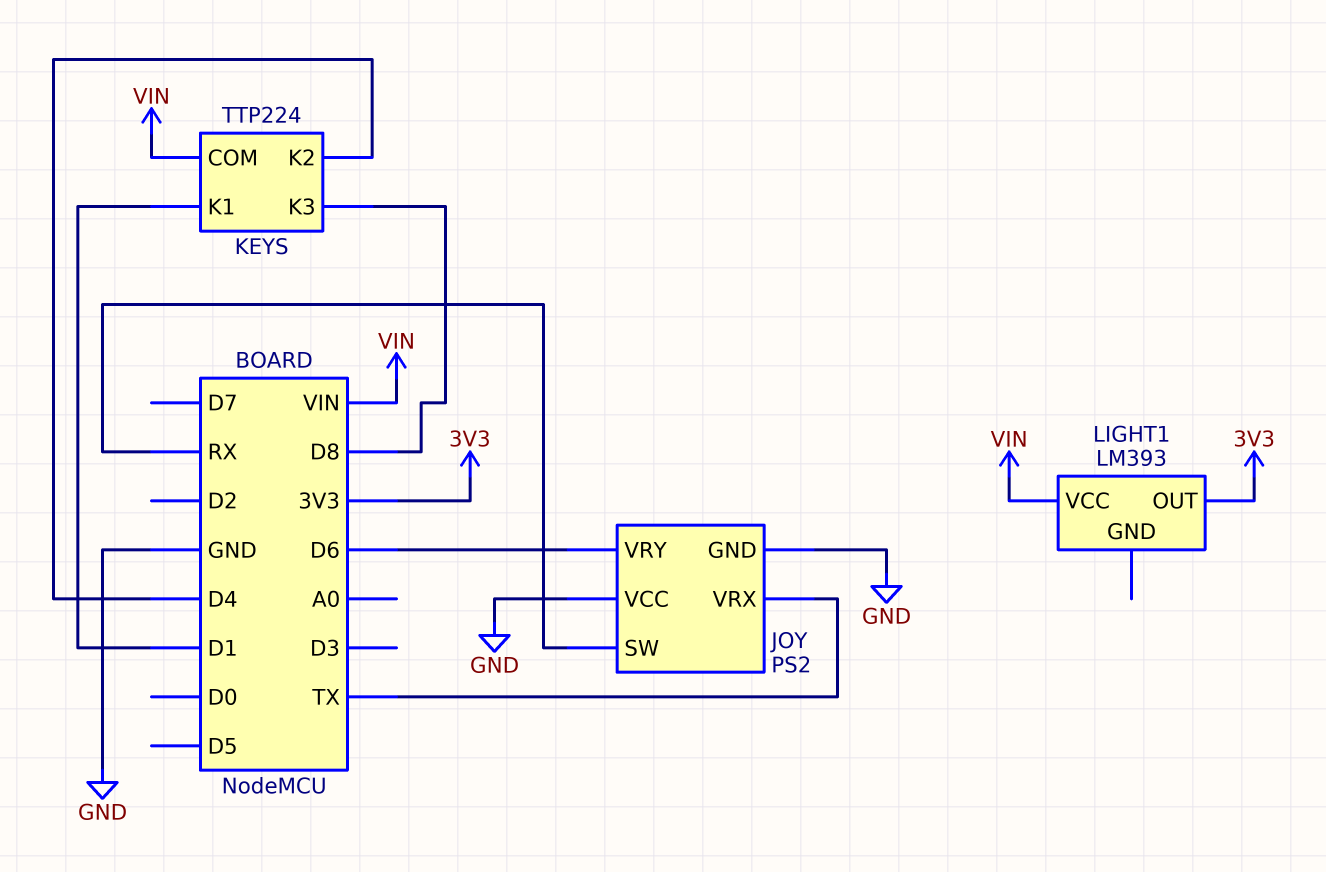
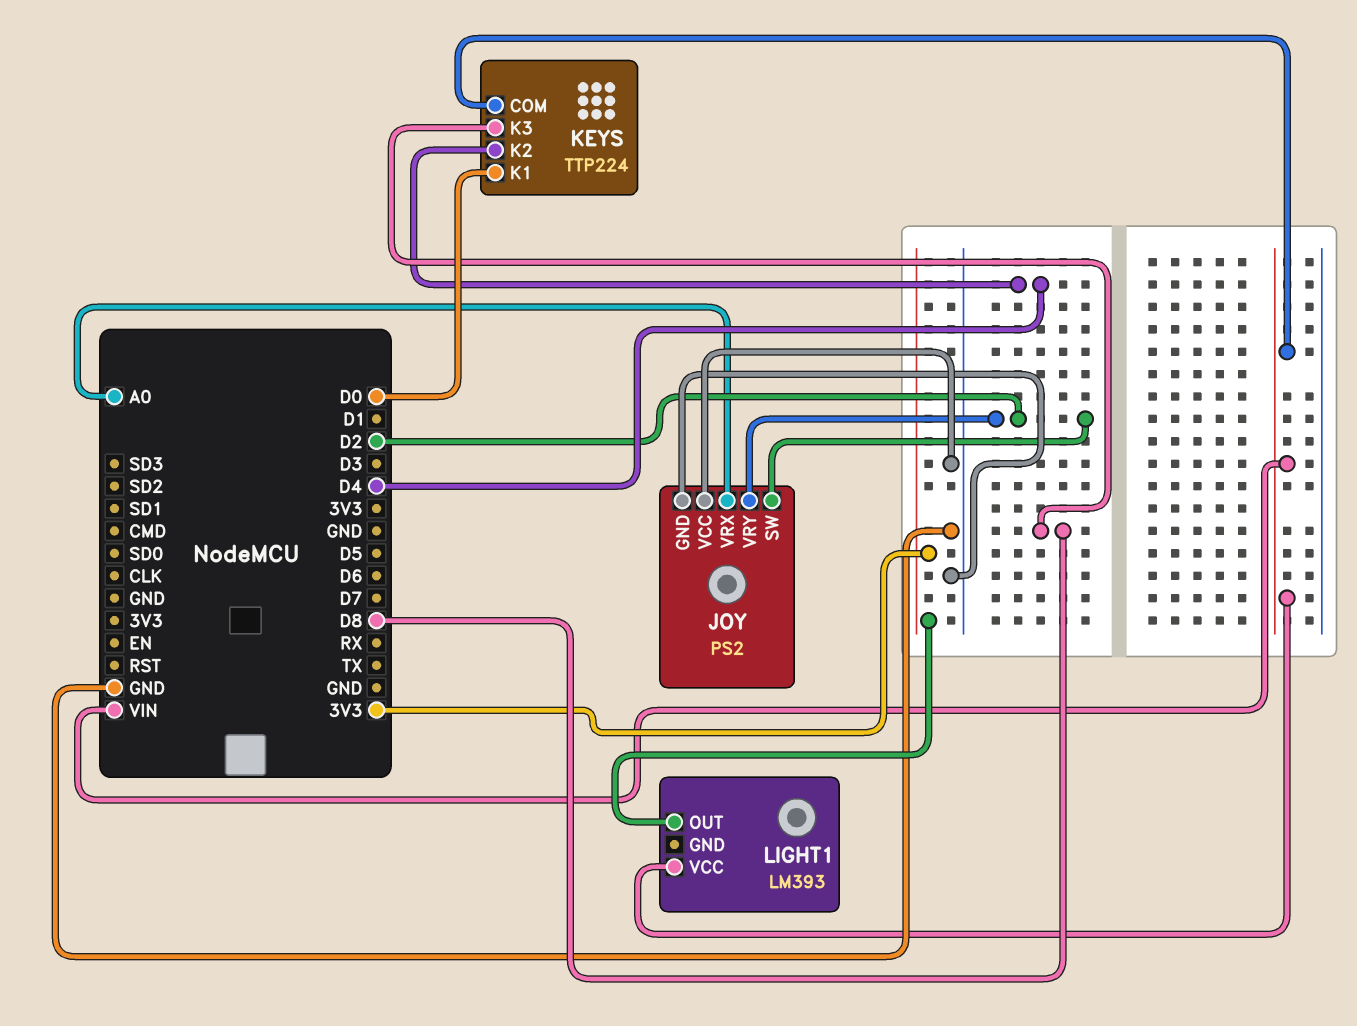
JOY pin SW: RX -> D2
JOY pin VRX: TX -> A0
JOY pin VRY: D6 -> D2
KEYS pin K1: D1 -> D0

